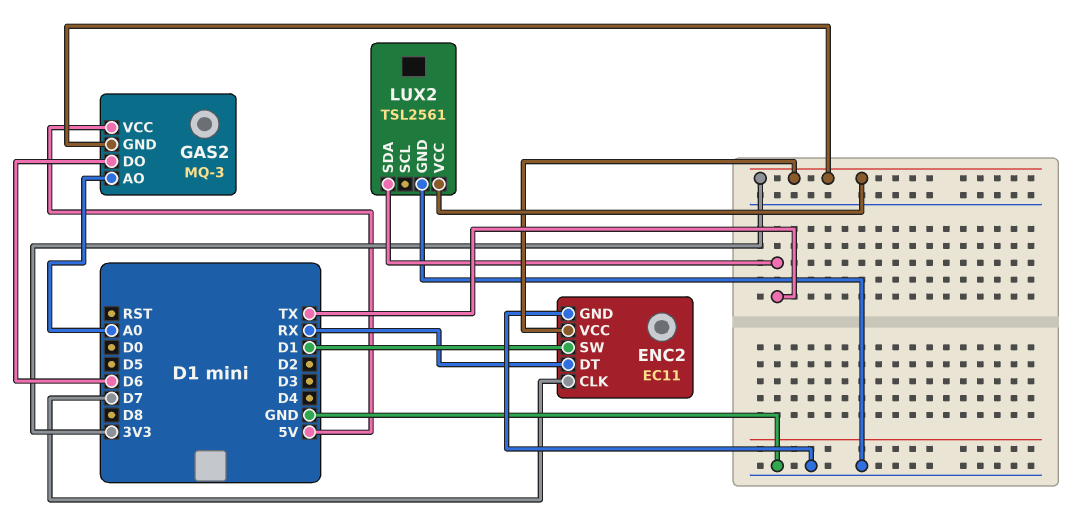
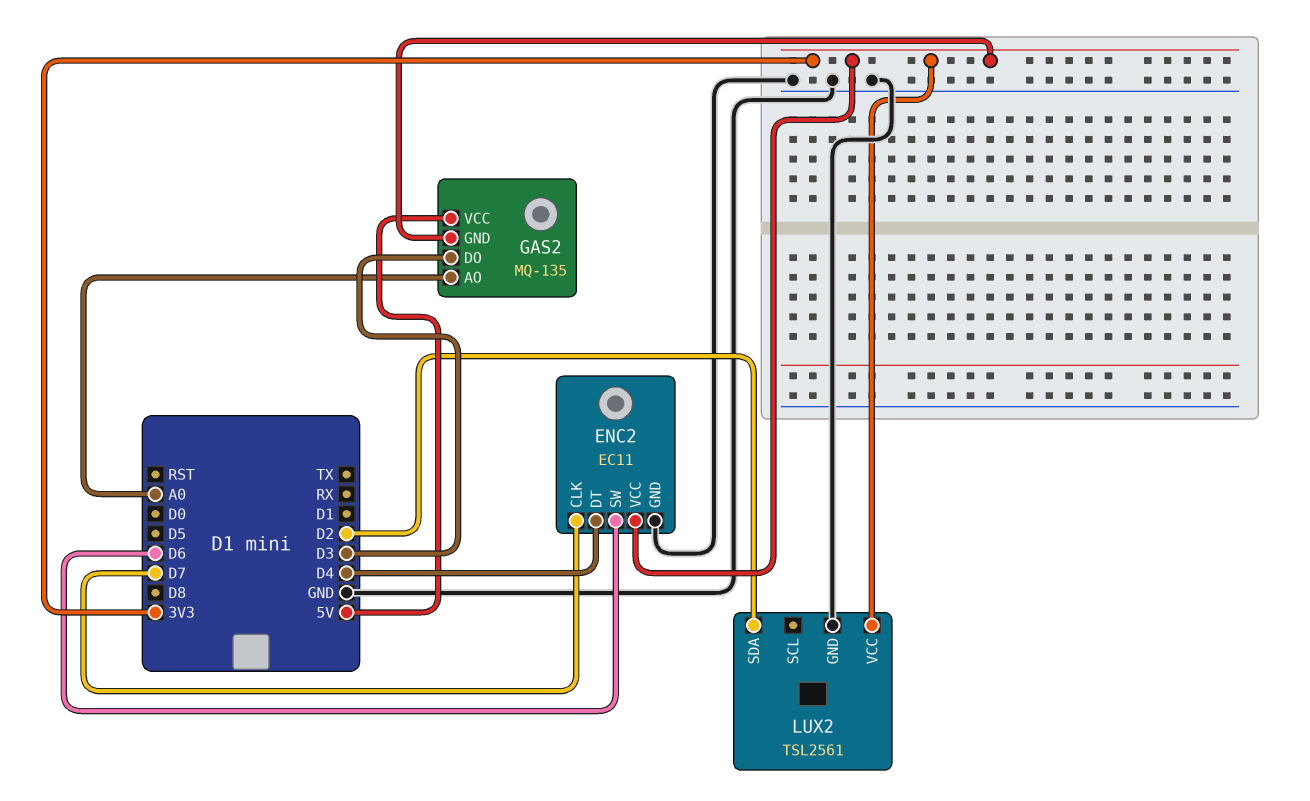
ENC2 pin DT: RX -> D4
ENC2 pin SW: D1 -> D6
GAS2: MQ-3 -> MQ-135
GAS2 pin DO: D6 -> D3
LUX2 pin SDA: TX -> D2

